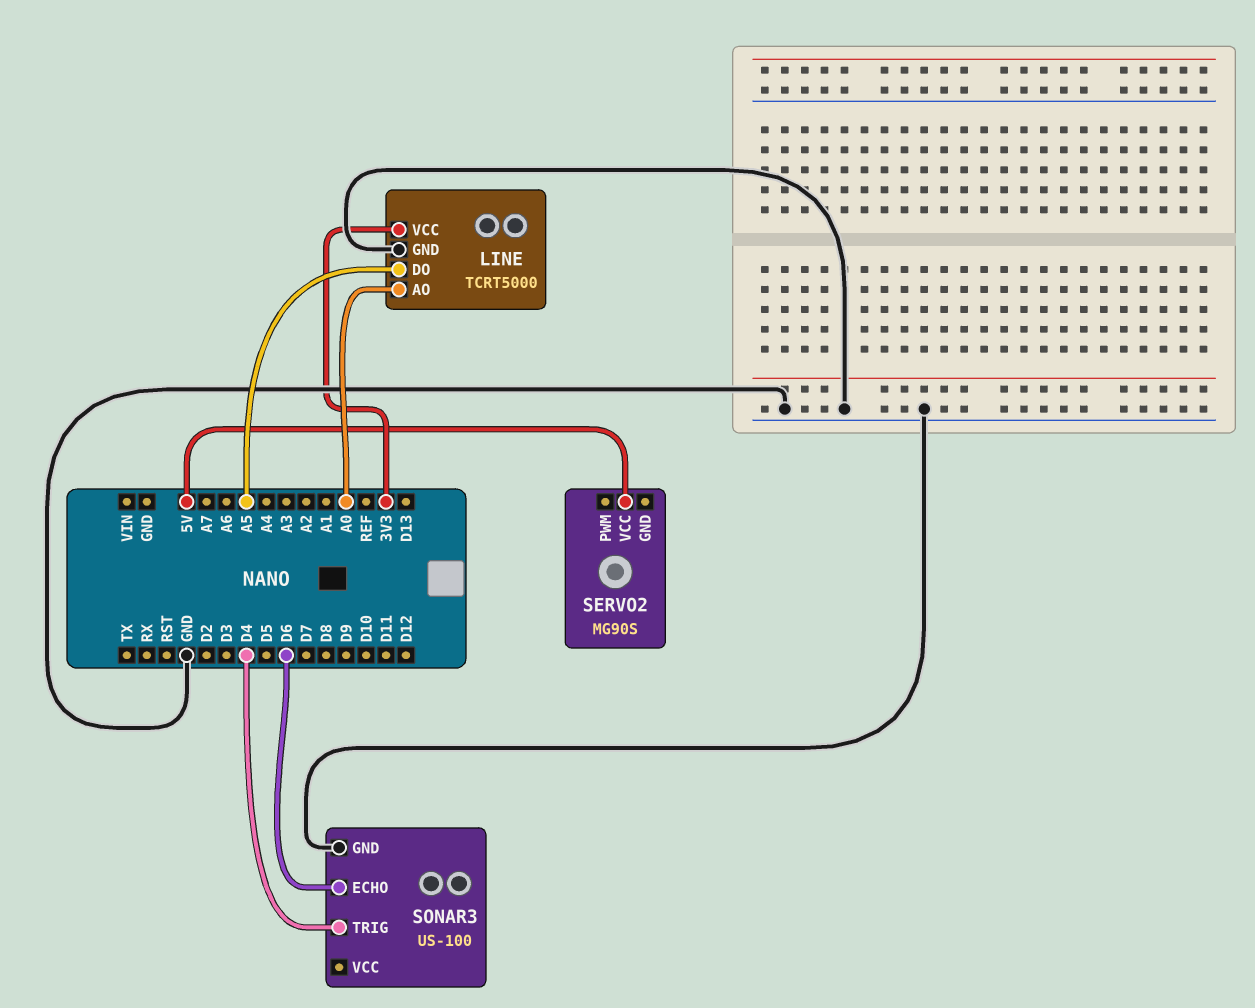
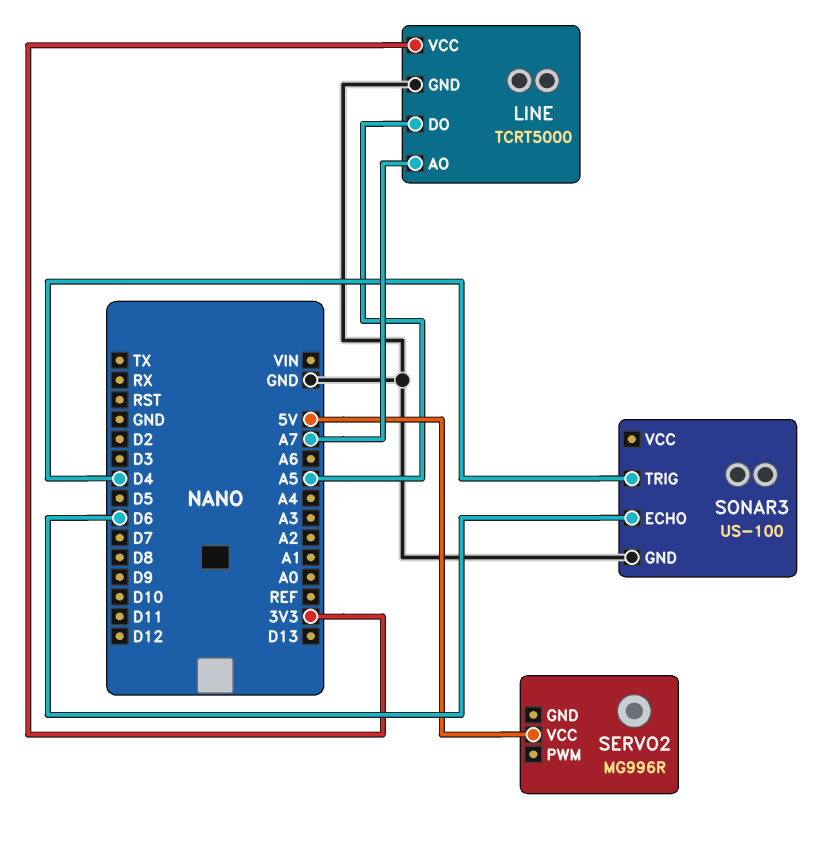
LINE pin AO: A0 -> A7
SERVO2: MG90S -> MG996R

